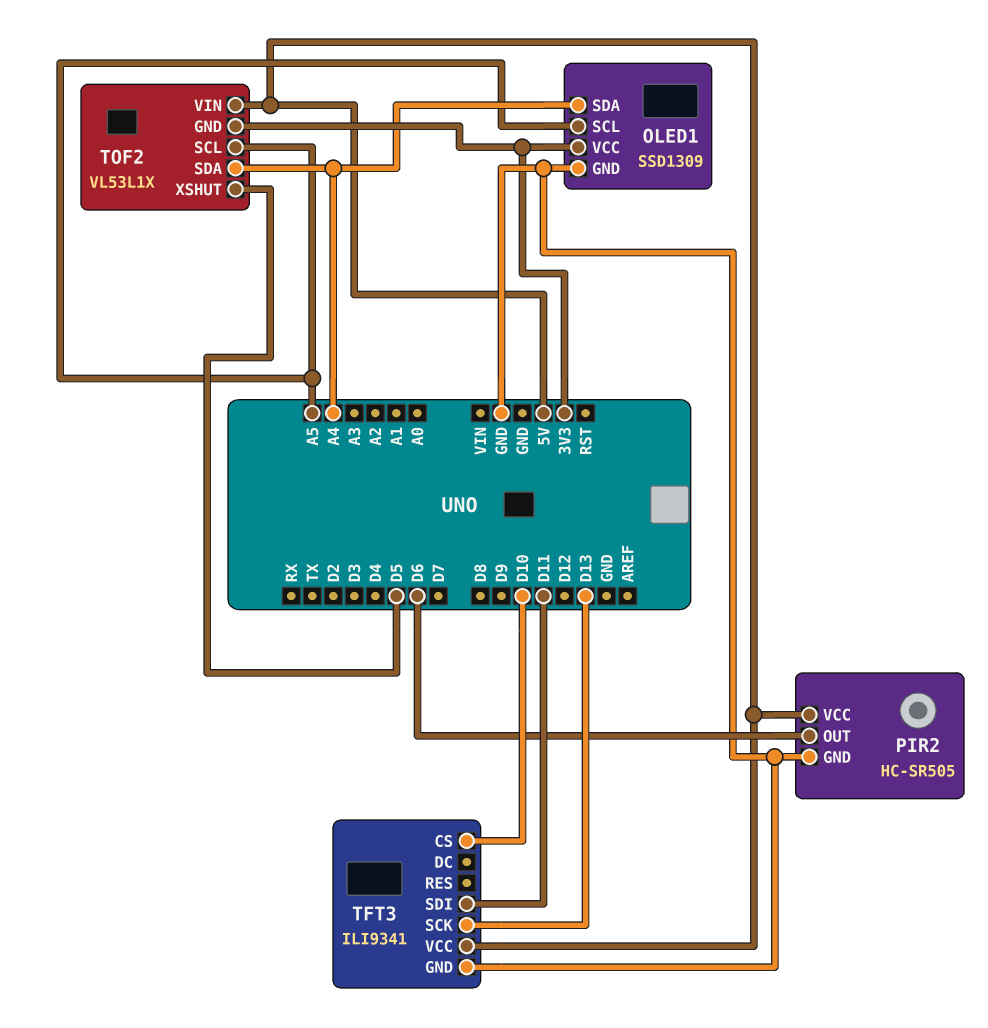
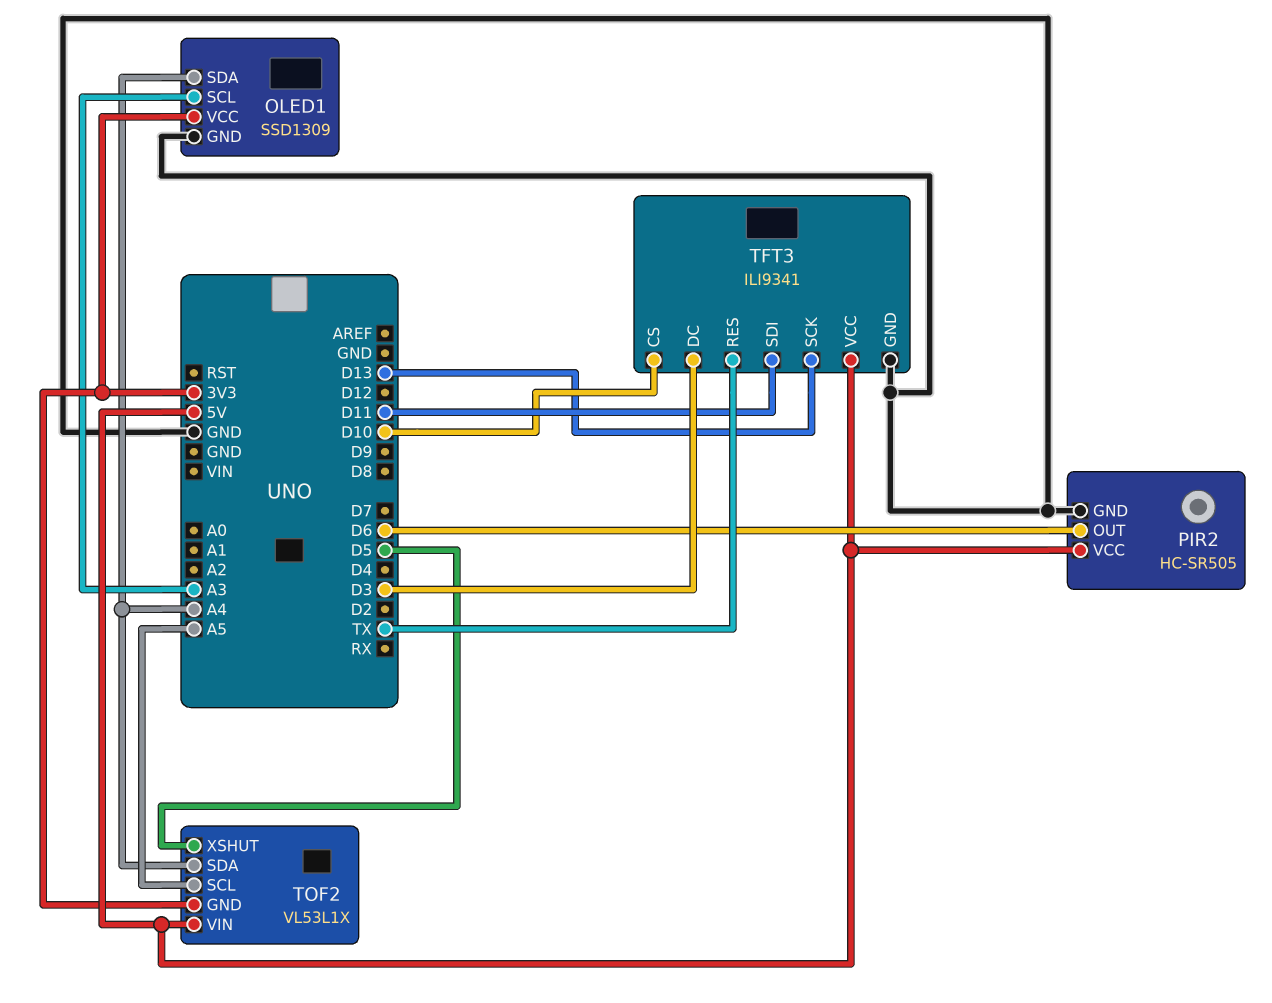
OLED1 pin SCL: A5 -> A3
TFT3 pin DC: none -> D3
TFT3 pin RES: none -> TX

